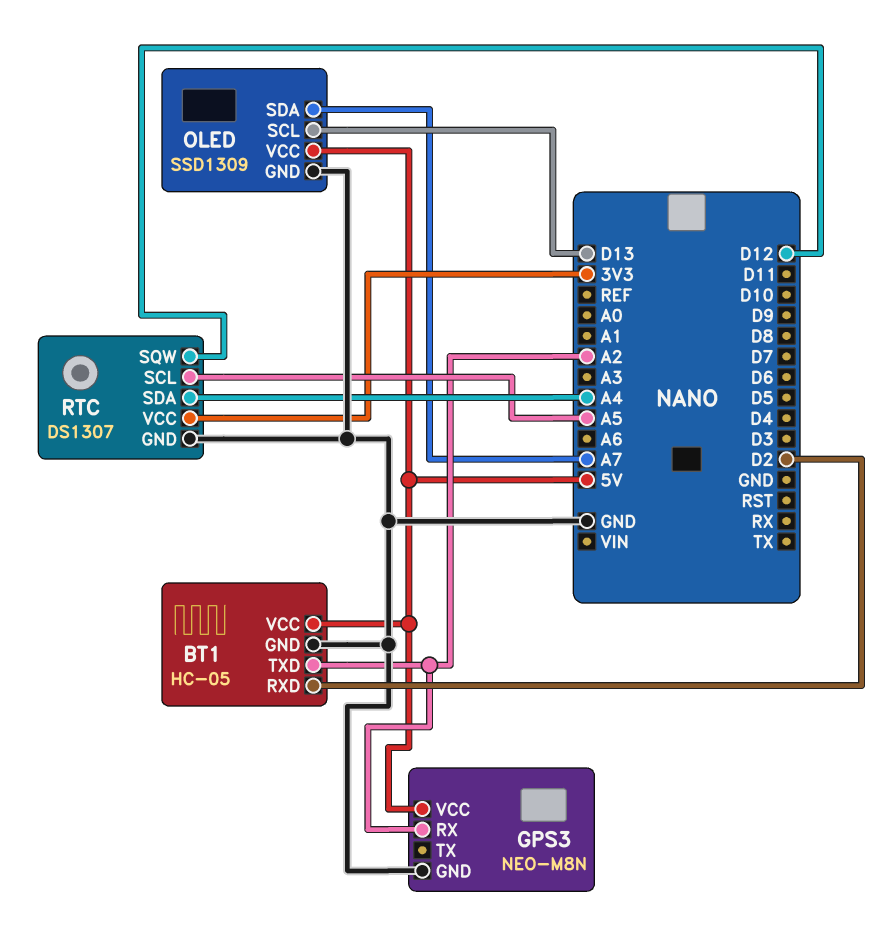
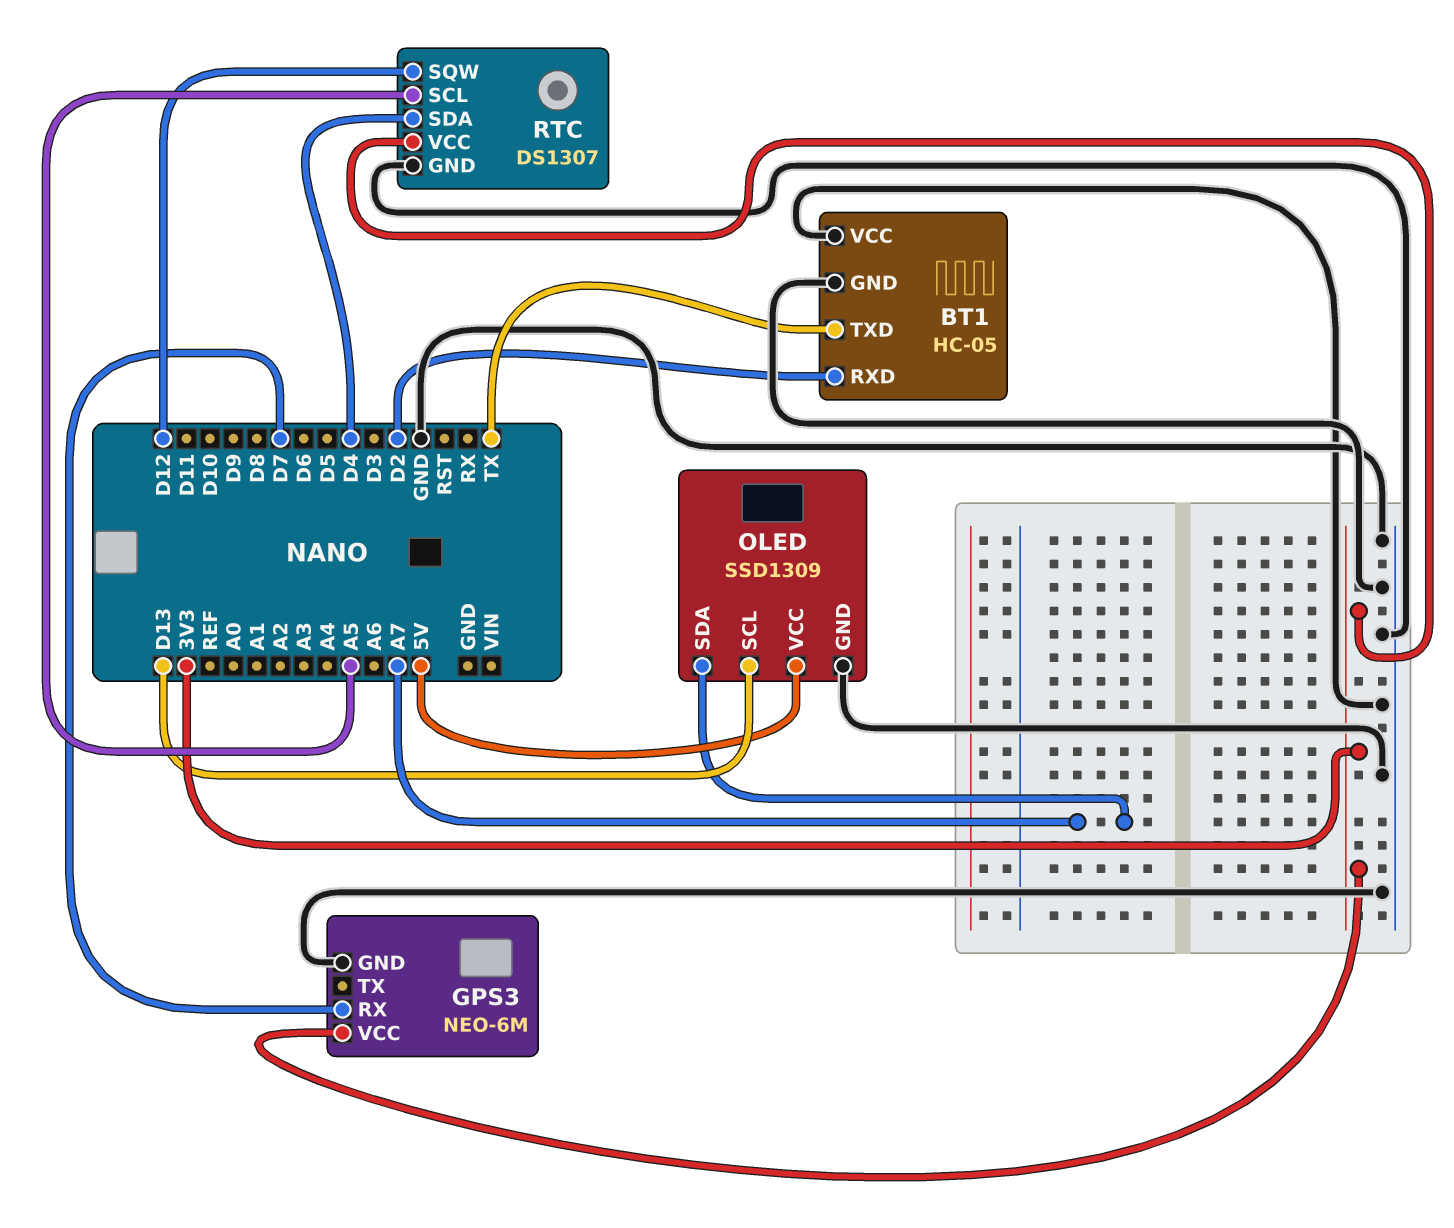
BT1 pin TXD: A2 -> TX
BT1 pin VCC: 5V -> GND
GPS3: NEO-M8N -> NEO-6M
GPS3 pin RX: A2 -> D7
GPS3 pin VCC: 5V -> 3V3
RTC pin SDA: A4 -> D4

